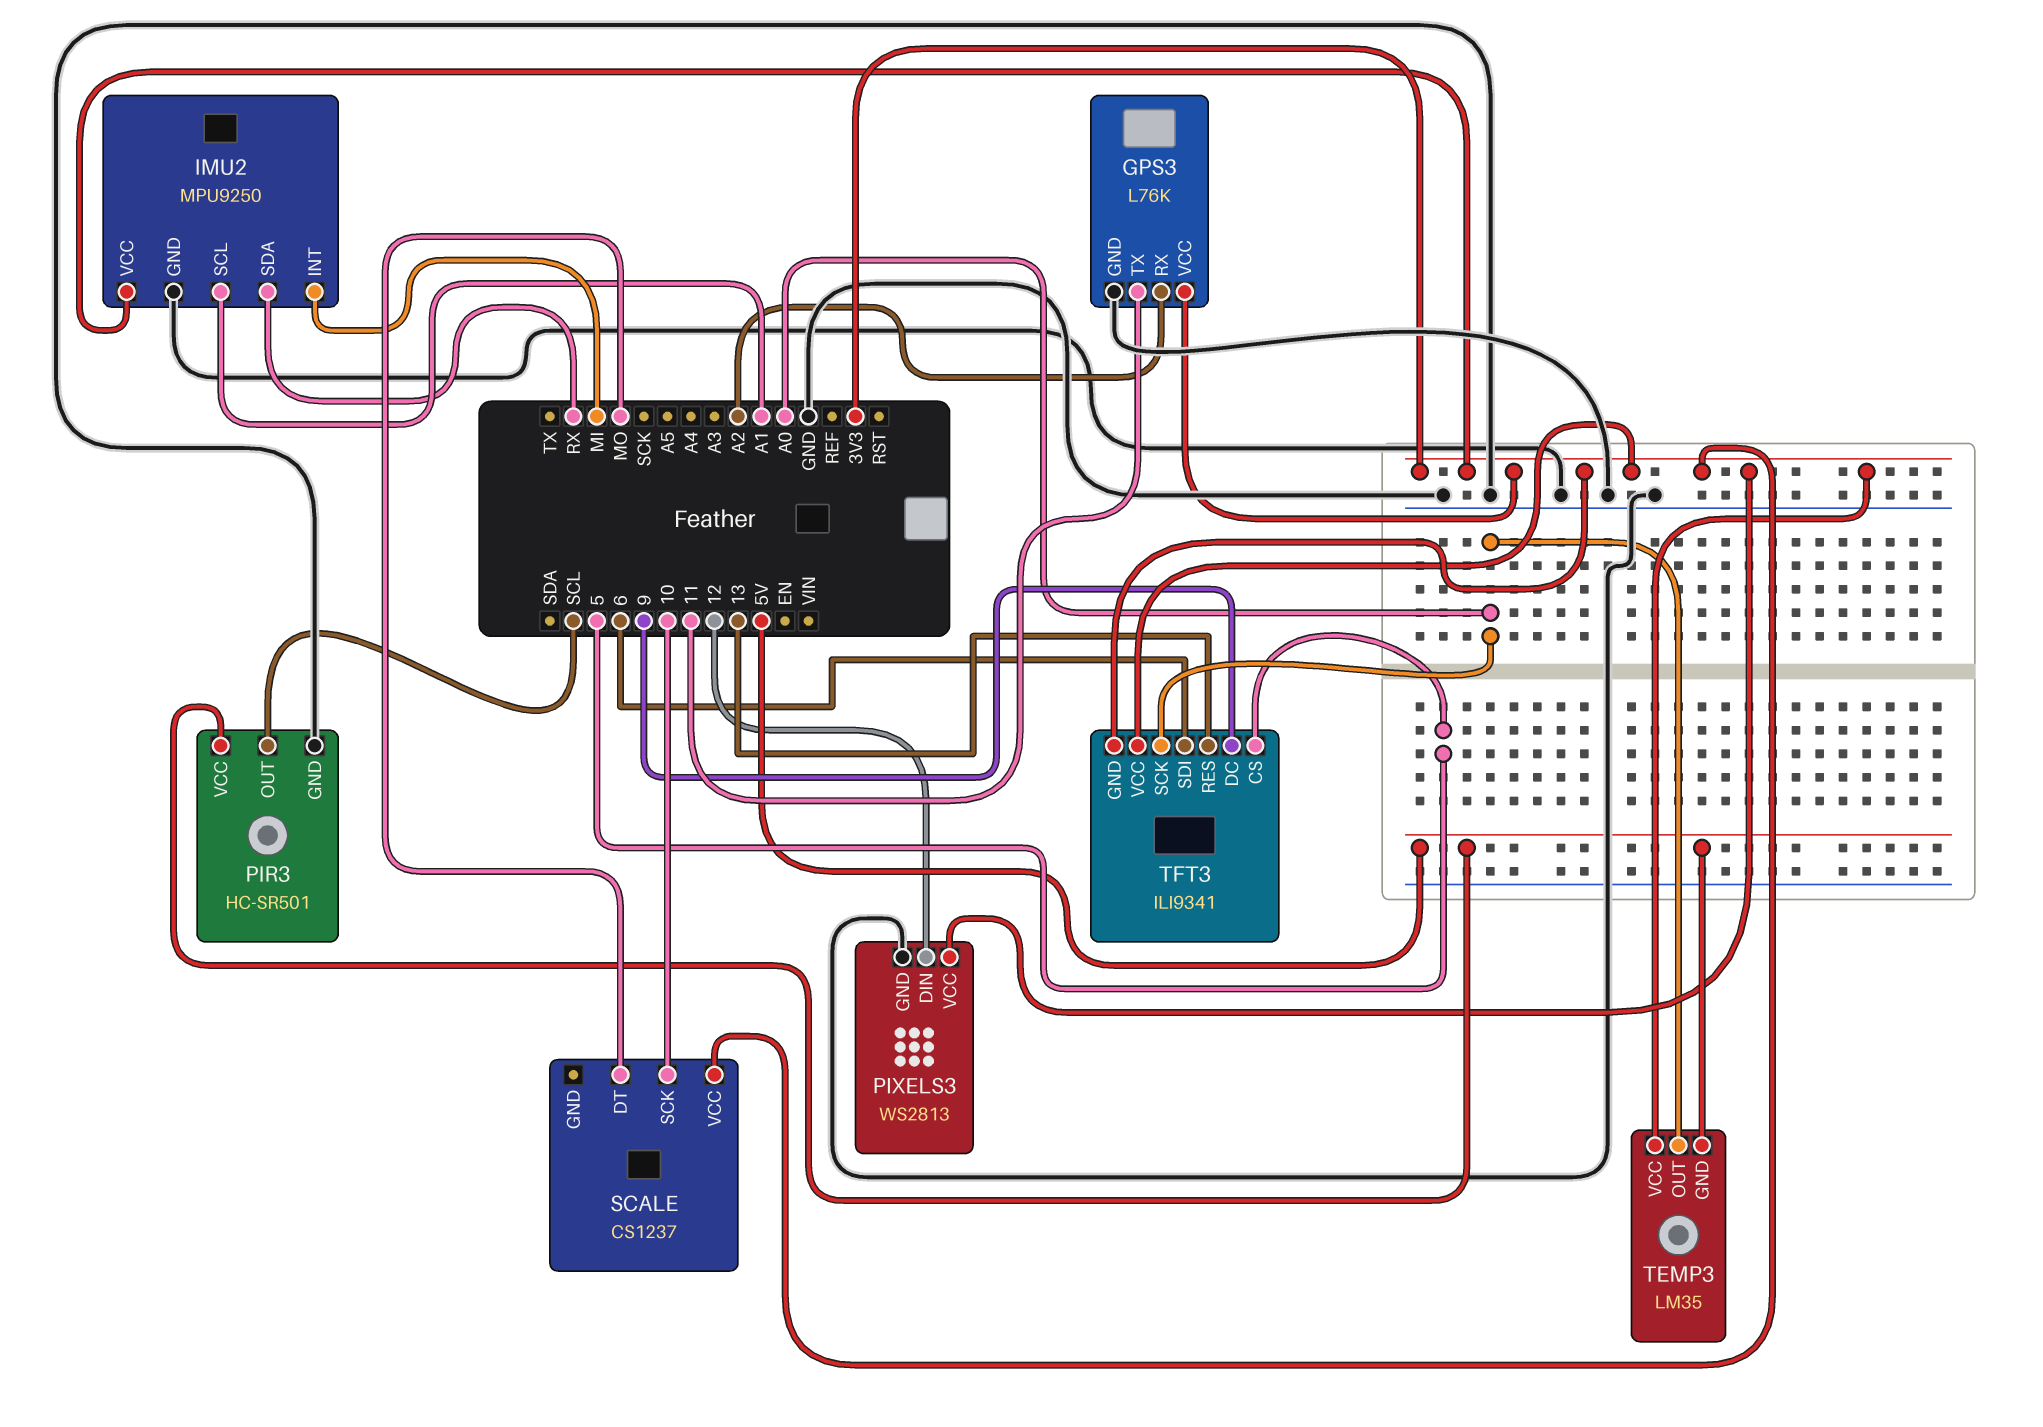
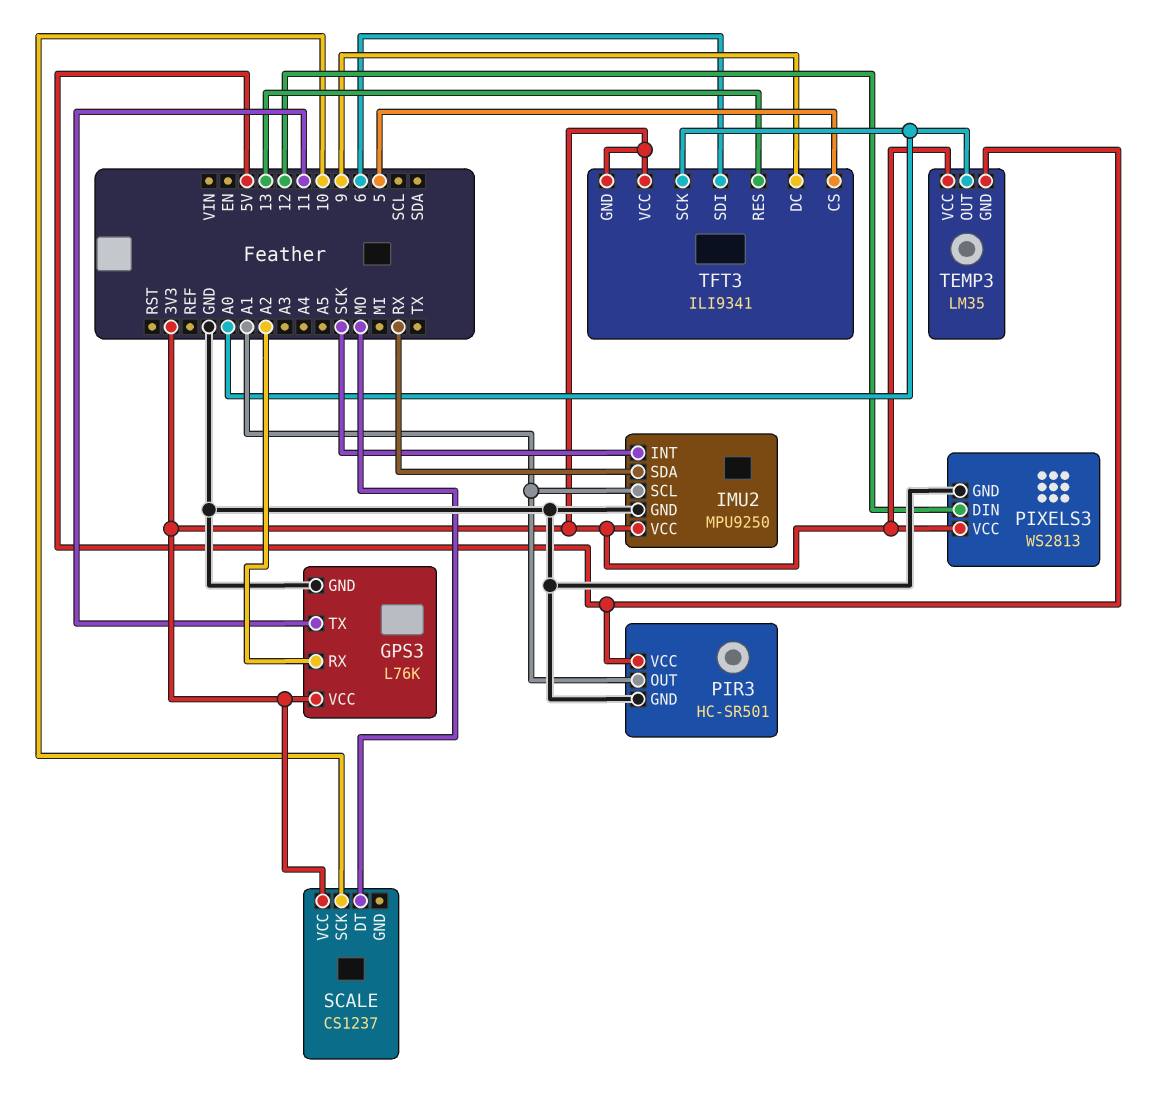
IMU2 pin INT: MI -> SCK
PIR3 pin OUT: SCL -> A1

